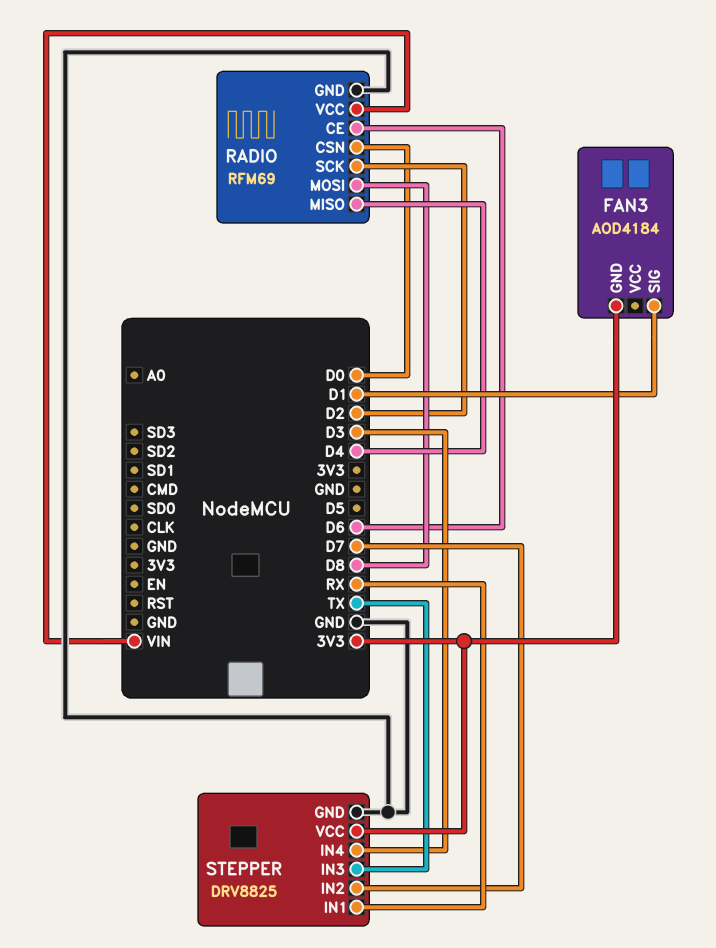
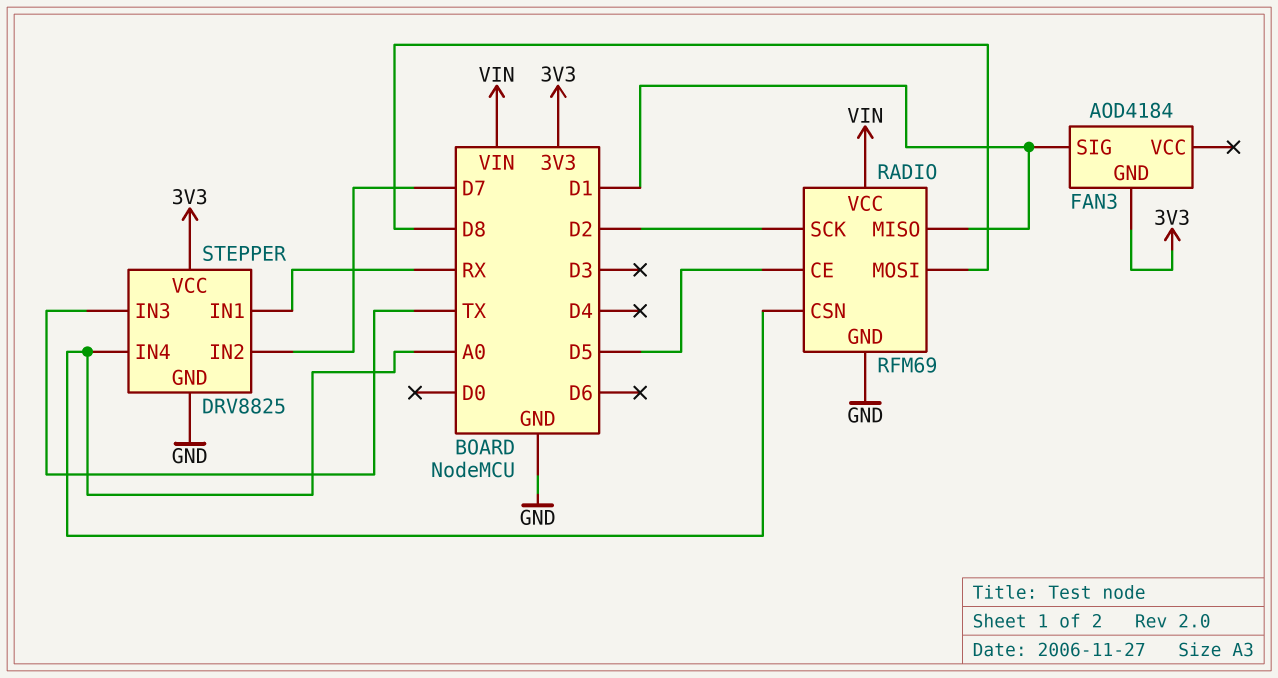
RADIO pin CE: D6 -> D5
RADIO pin CSN: D0 -> A0
RADIO pin MISO: D4 -> D1
STEPPER pin IN4: D3 -> A0

